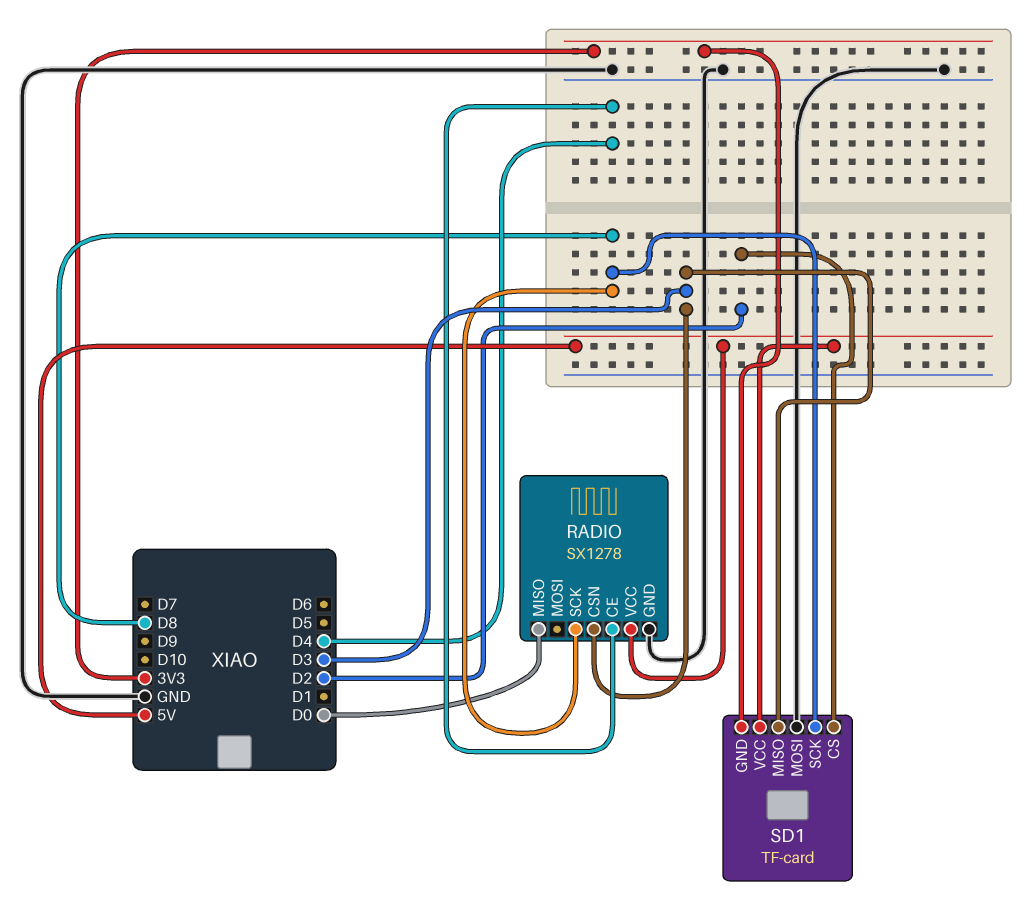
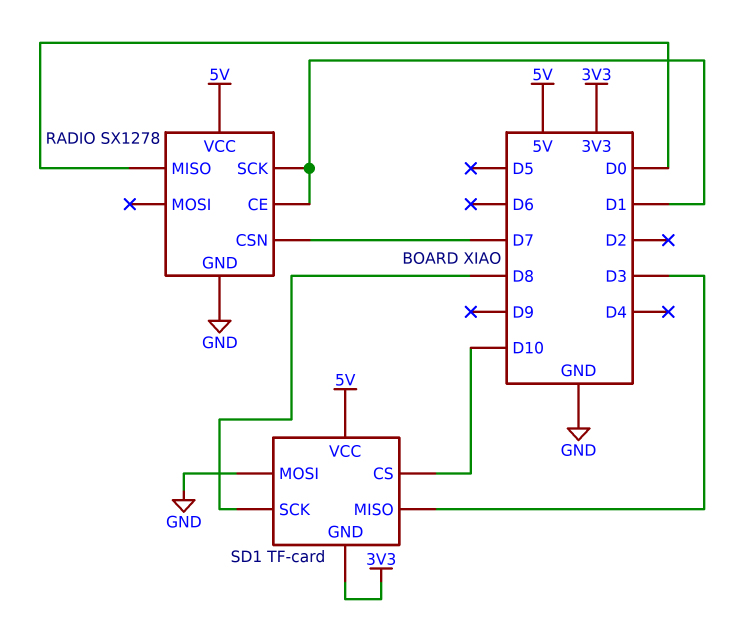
RADIO pin CE: D4 -> D1
RADIO pin CSN: D3 -> D7
RADIO pin SCK: D8 -> D1
SD1 pin CS: D2 -> D10

